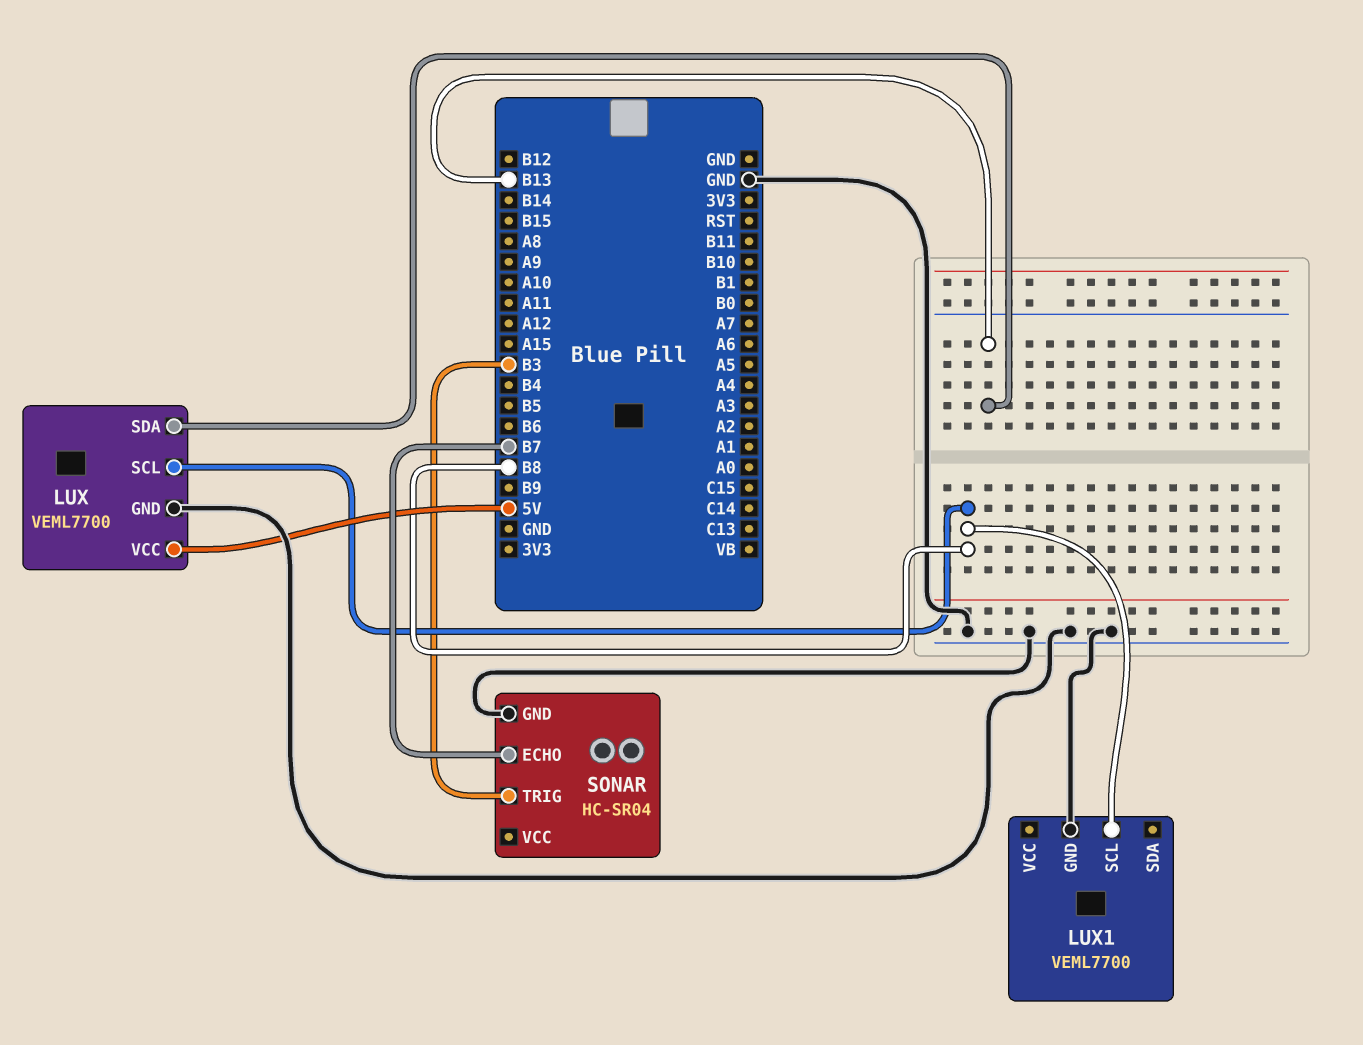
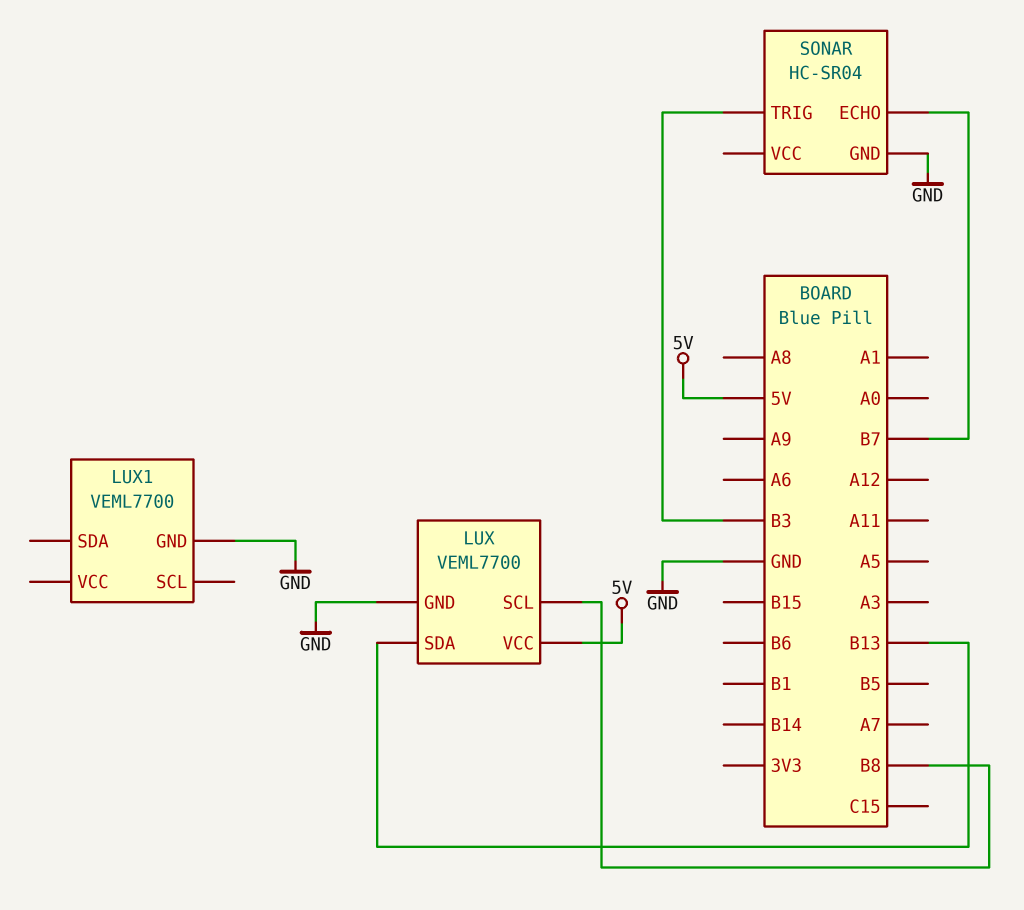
LUX1 pin SCL: B8 -> none

